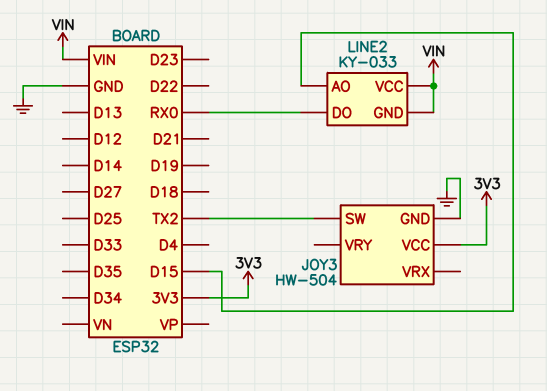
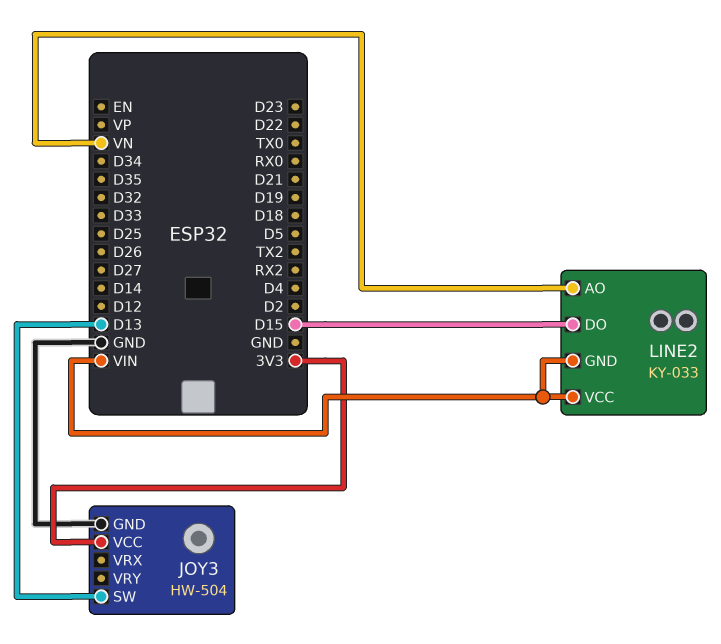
JOY3 pin SW: TX2 -> D13
LINE2 pin AO: D15 -> VN
LINE2 pin DO: RX0 -> D15

